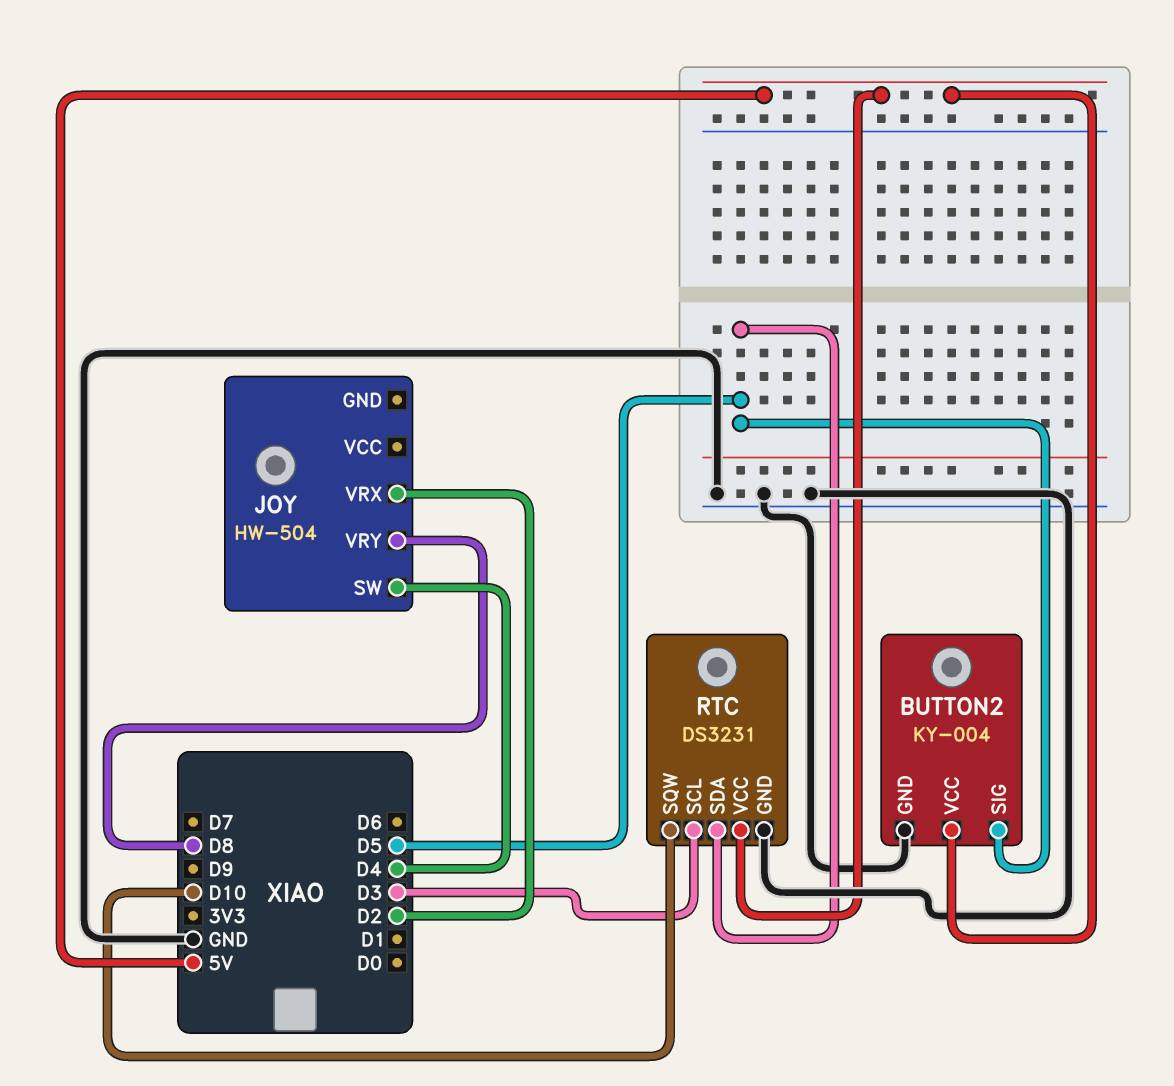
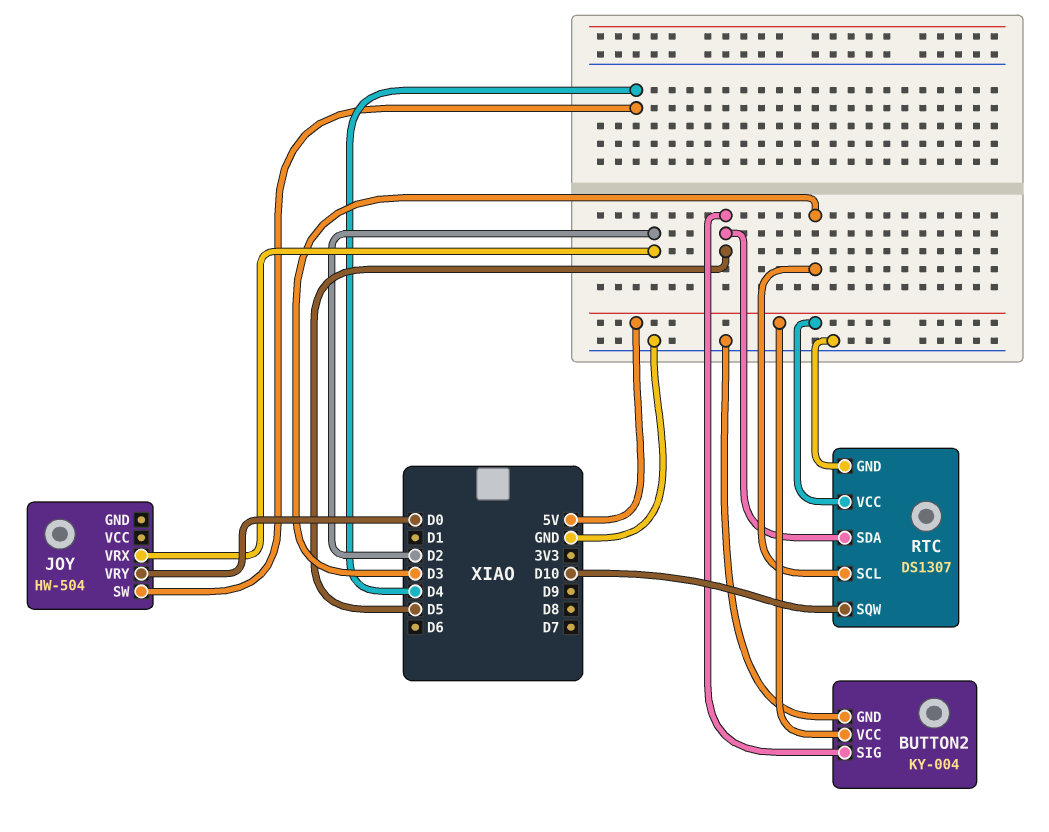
JOY pin VRY: D8 -> D0
RTC: DS3231 -> DS1307

